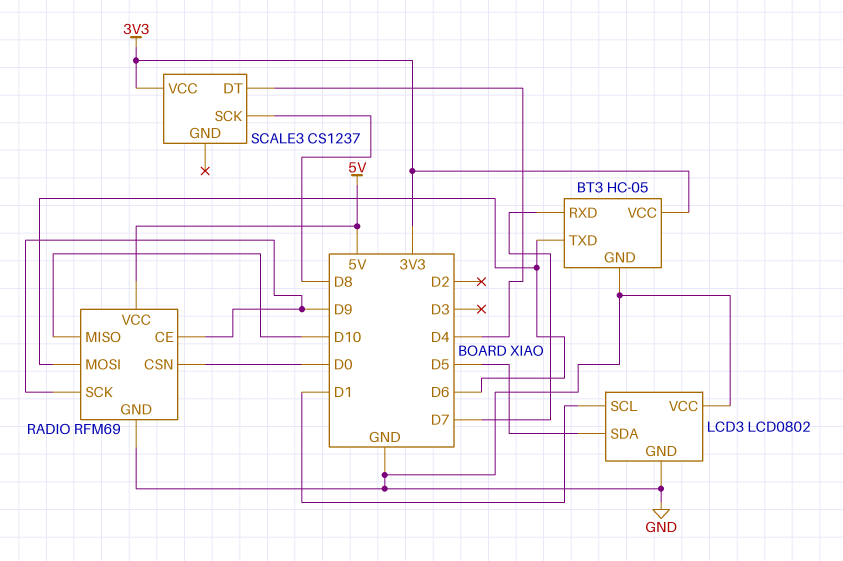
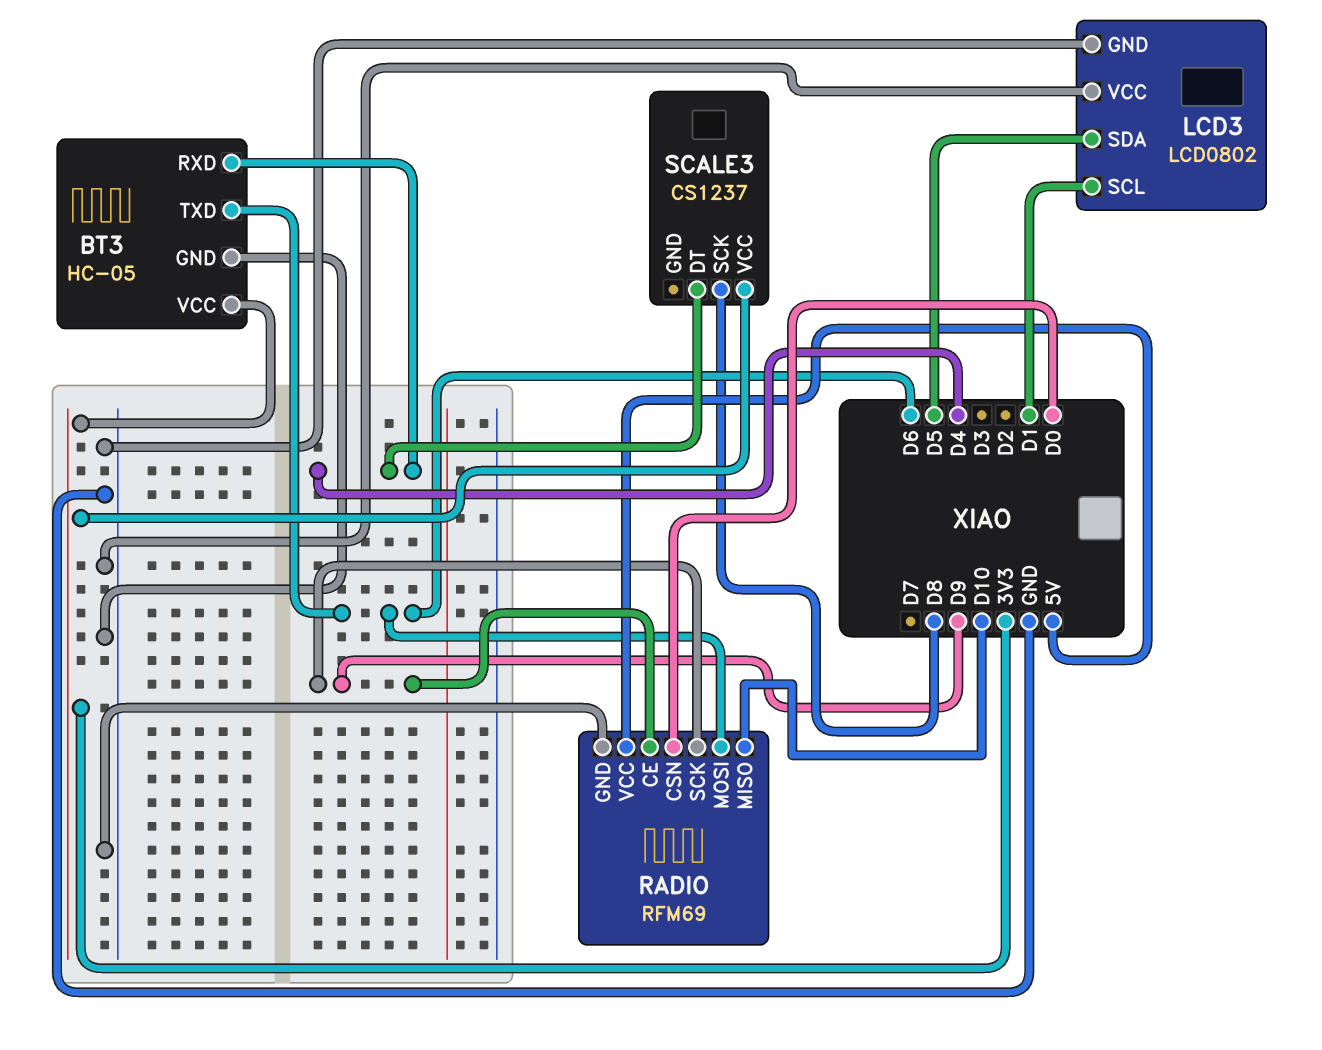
BT3 pin RXD: D7 -> D4

